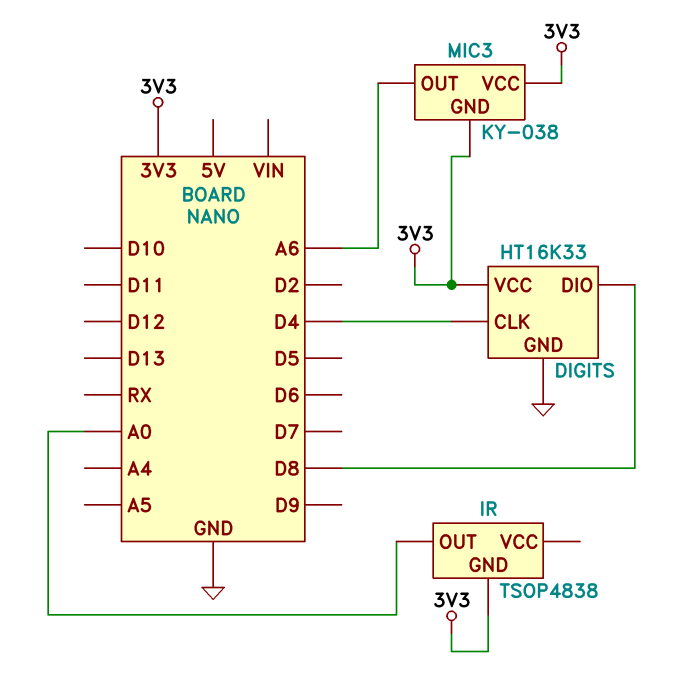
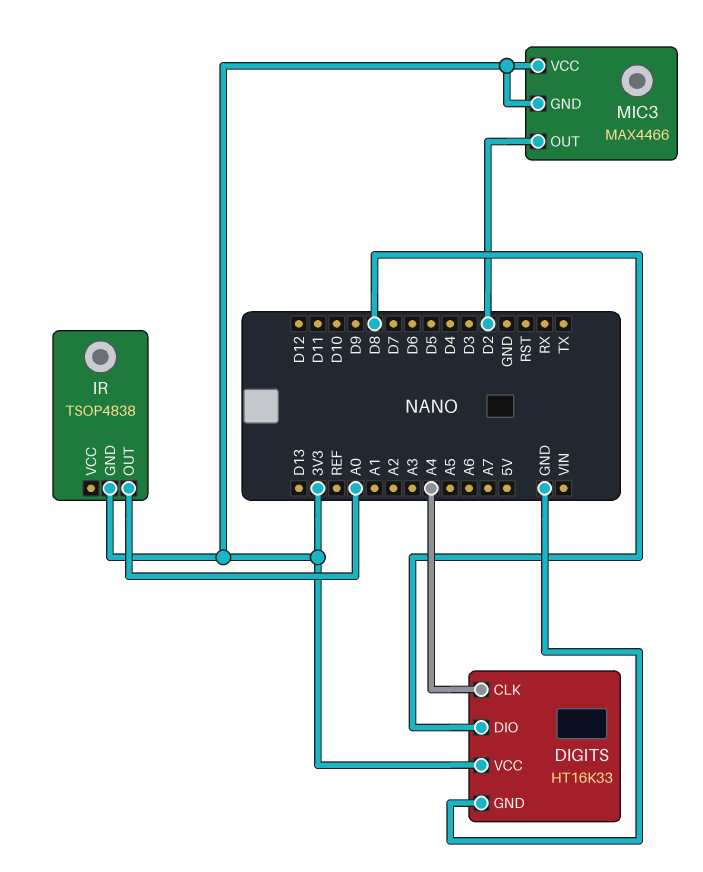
DIGITS pin CLK: D4 -> A4
MIC3: KY-038 -> MAX4466
MIC3 pin OUT: A6 -> D2

